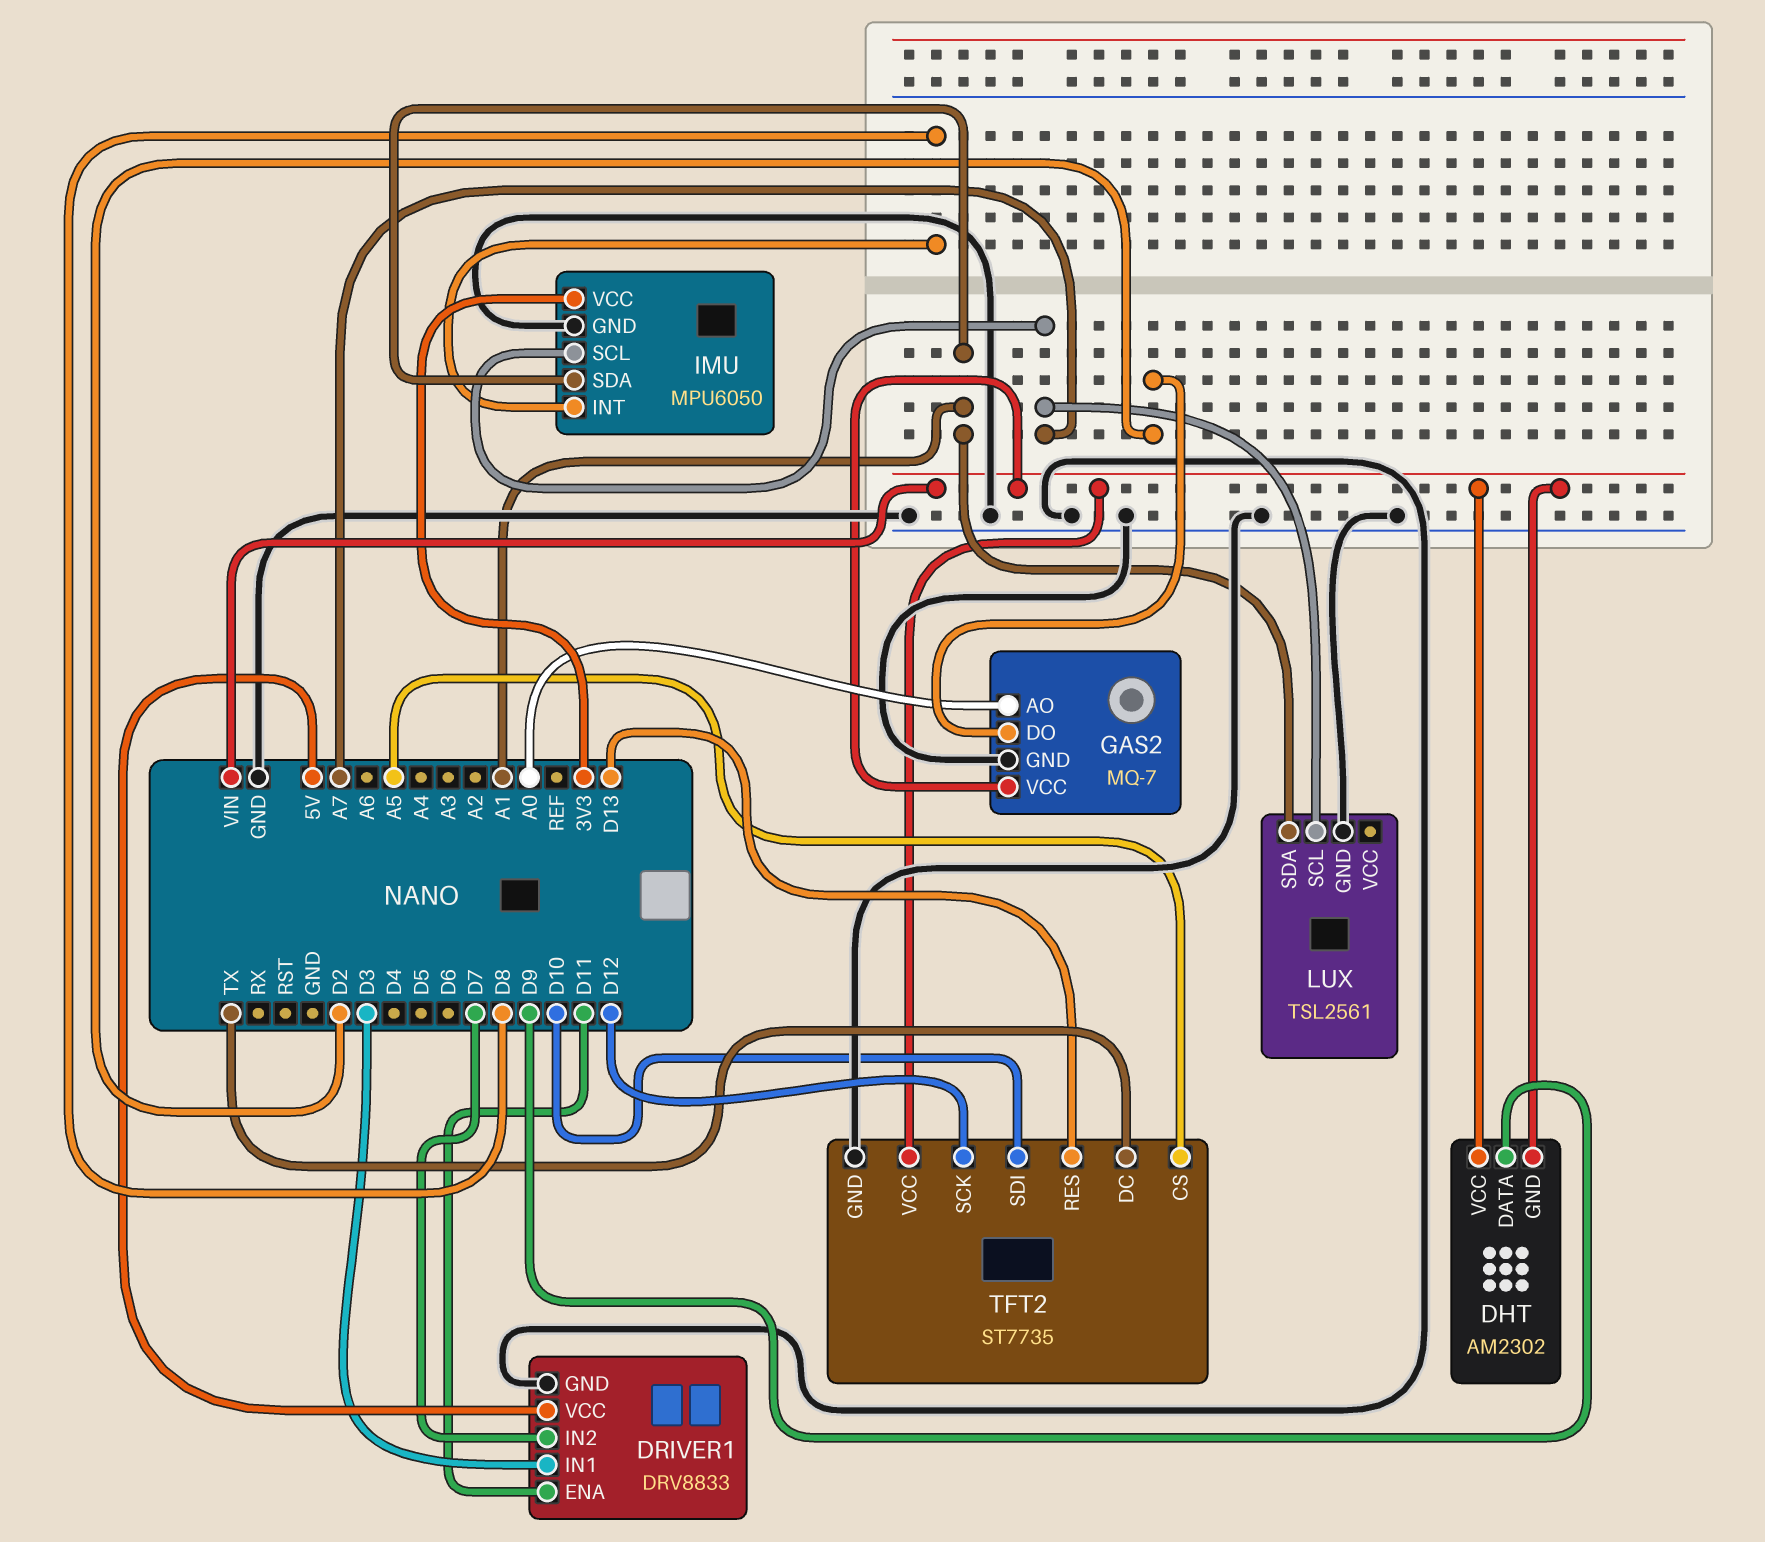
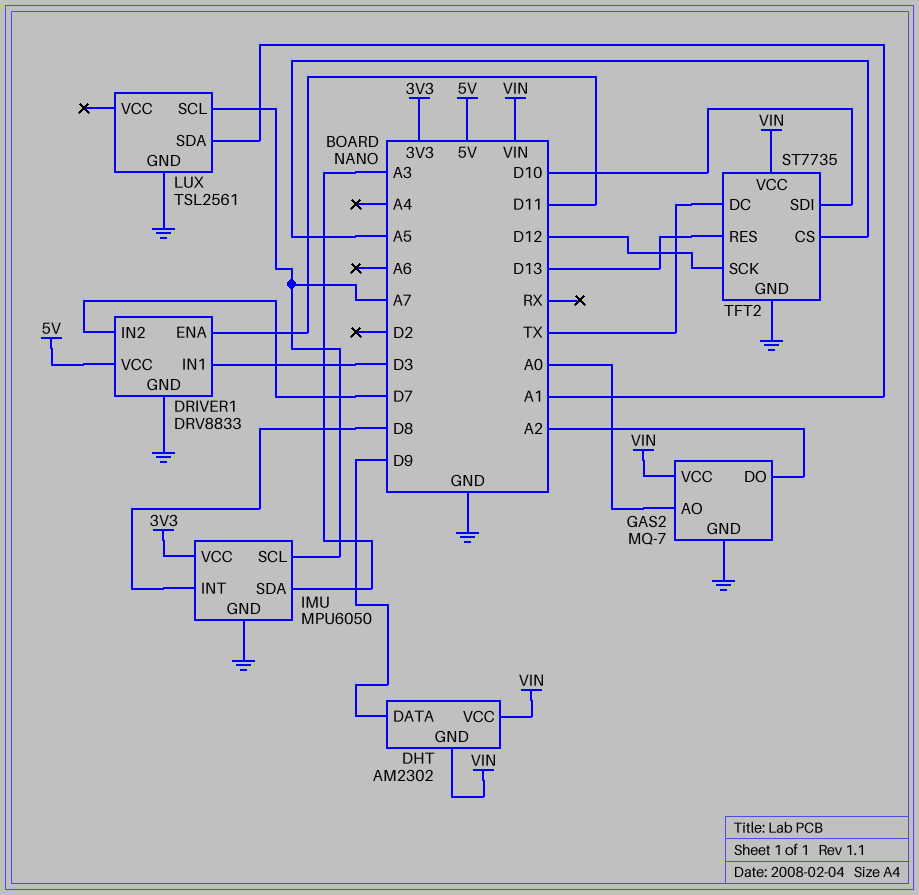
GAS2 pin DO: D2 -> A2
IMU pin SDA: A1 -> A3

